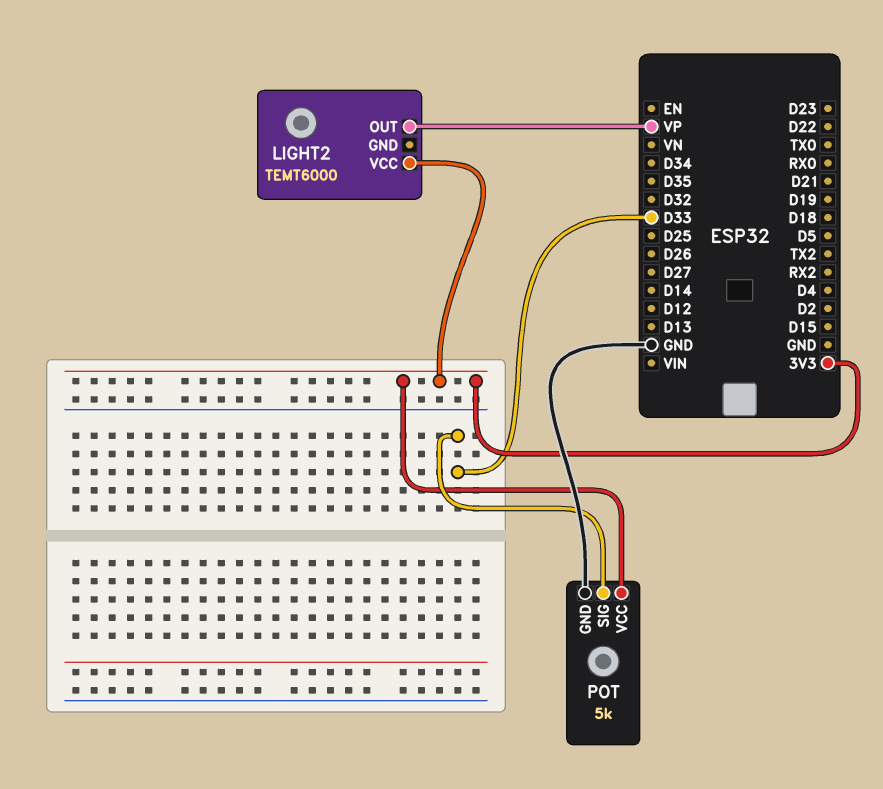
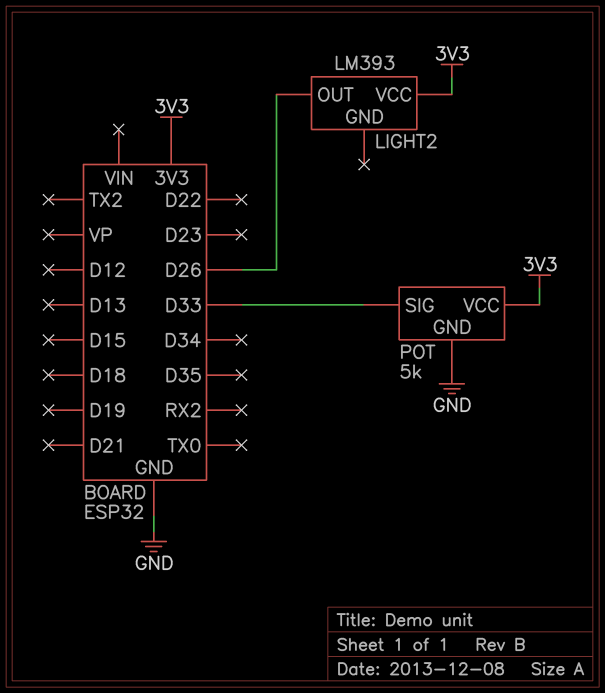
LIGHT2: TEMT6000 -> LM393
LIGHT2 pin OUT: VP -> D26

